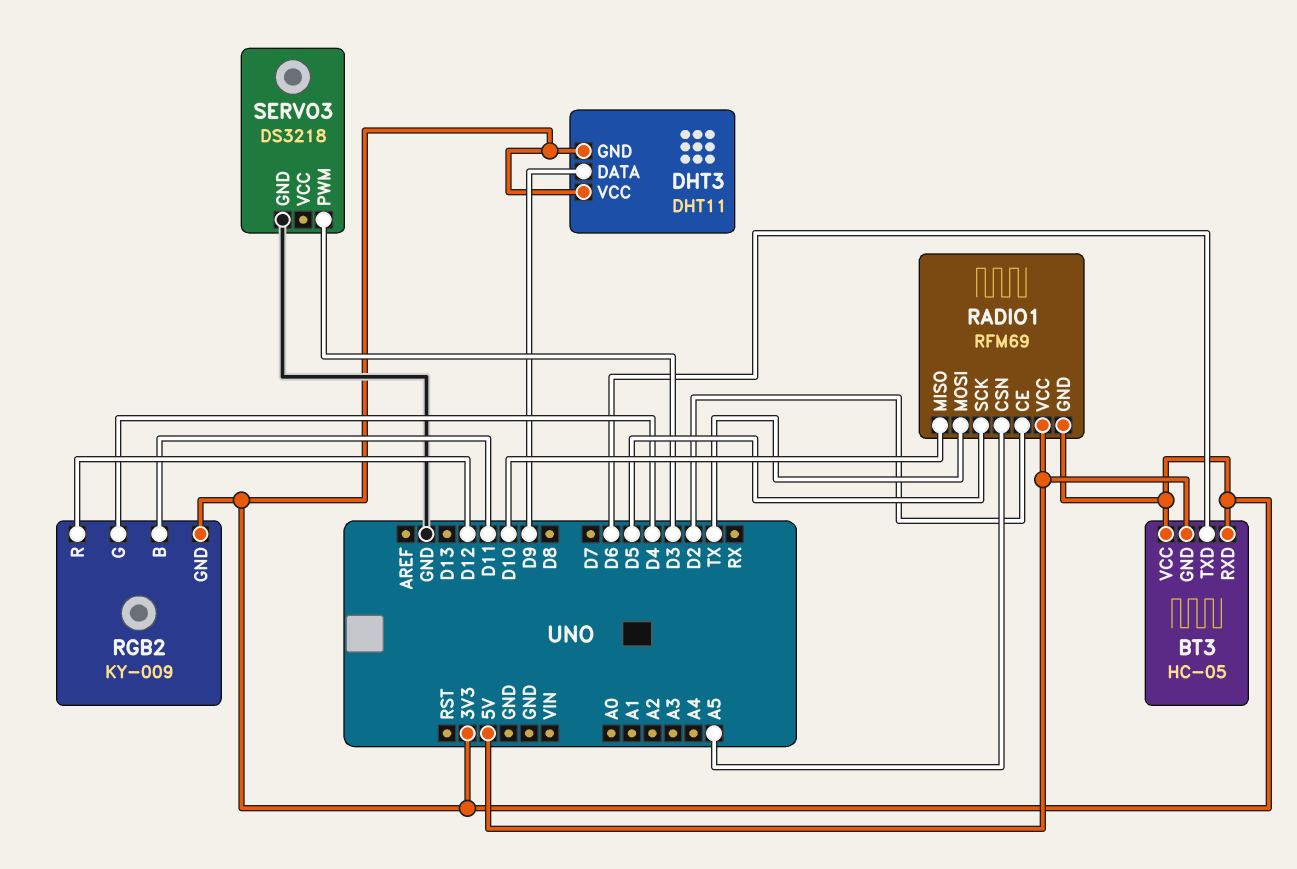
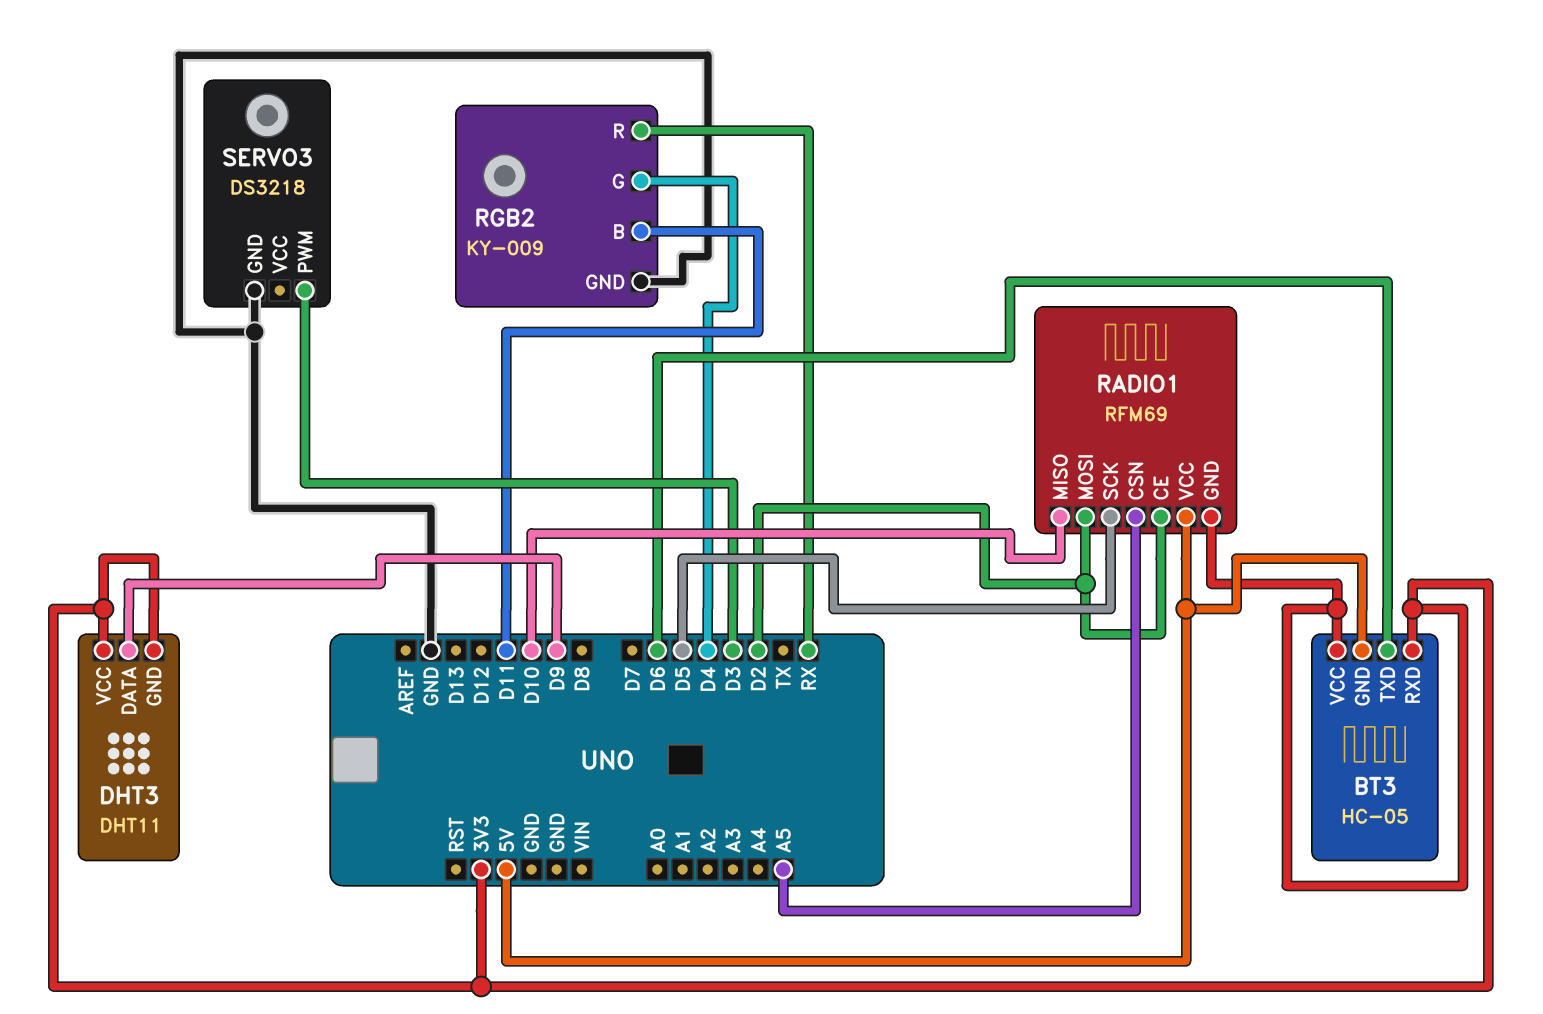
RADIO1 pin MOSI: TX -> D2
RGB2 pin GND: 3V3 -> GND
RGB2 pin R: D12 -> RX

